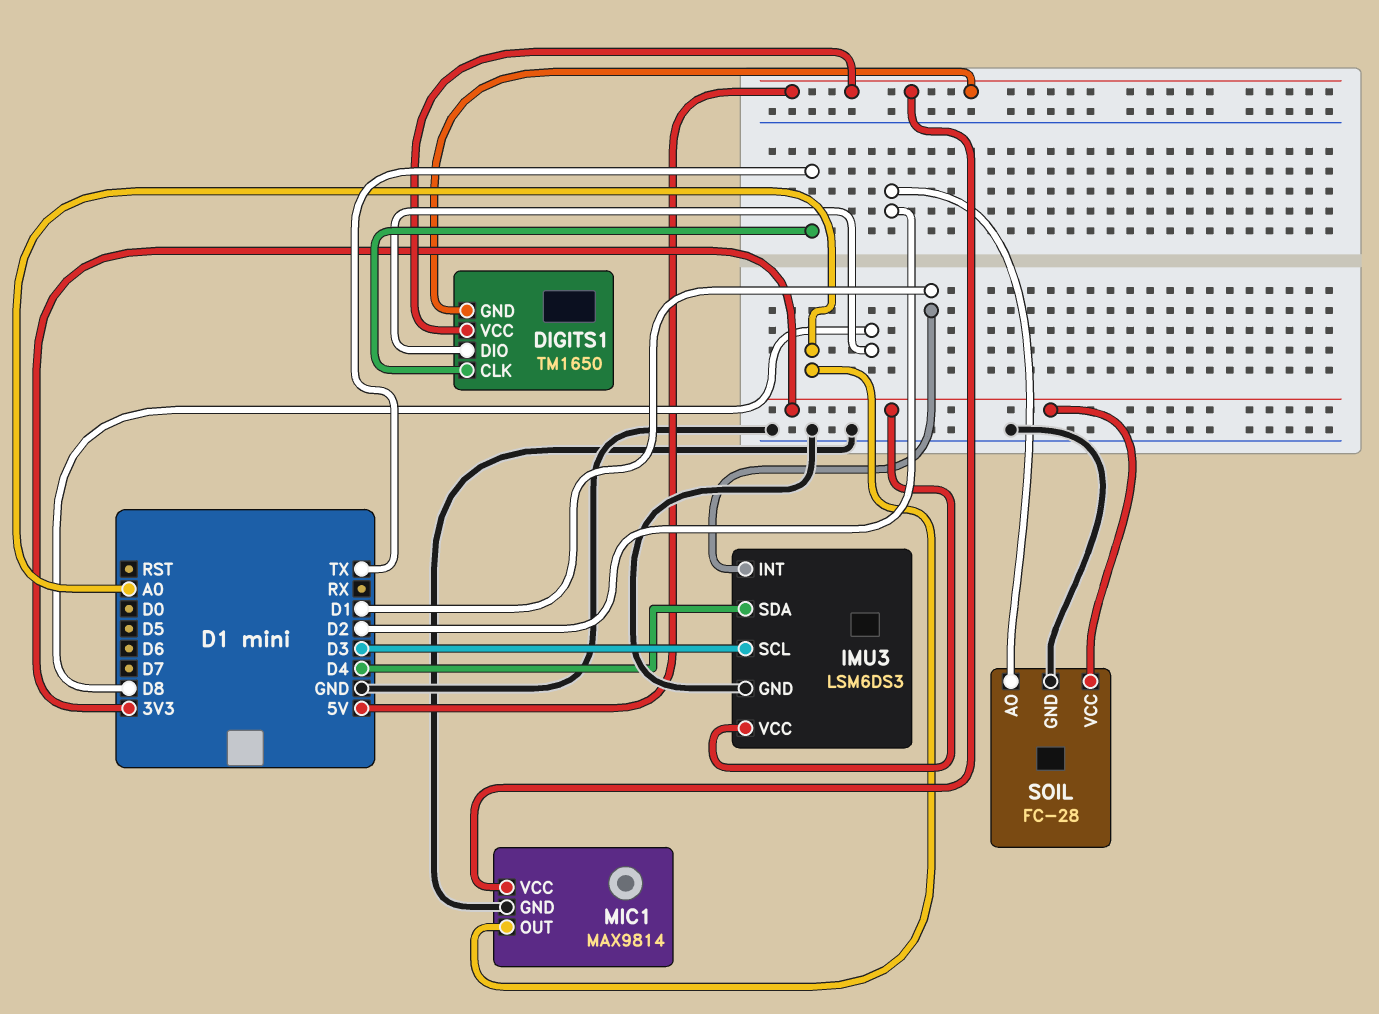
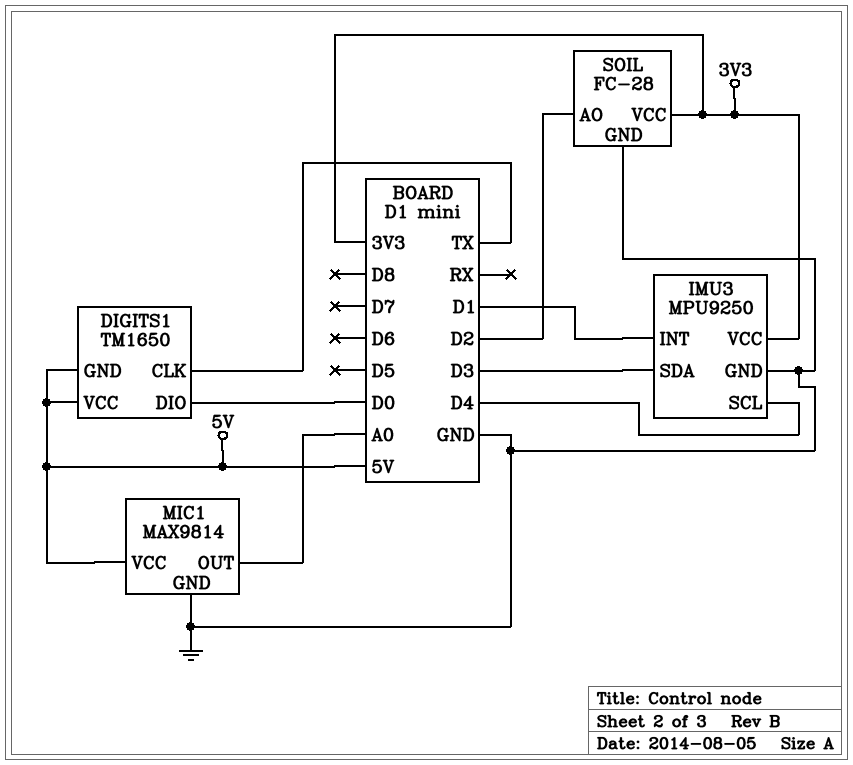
DIGITS1 pin DIO: D8 -> D0
IMU3: LSM6DS3 -> MPU9250
IMU3 pin SCL: D3 -> D4
IMU3 pin SDA: D4 -> D3

